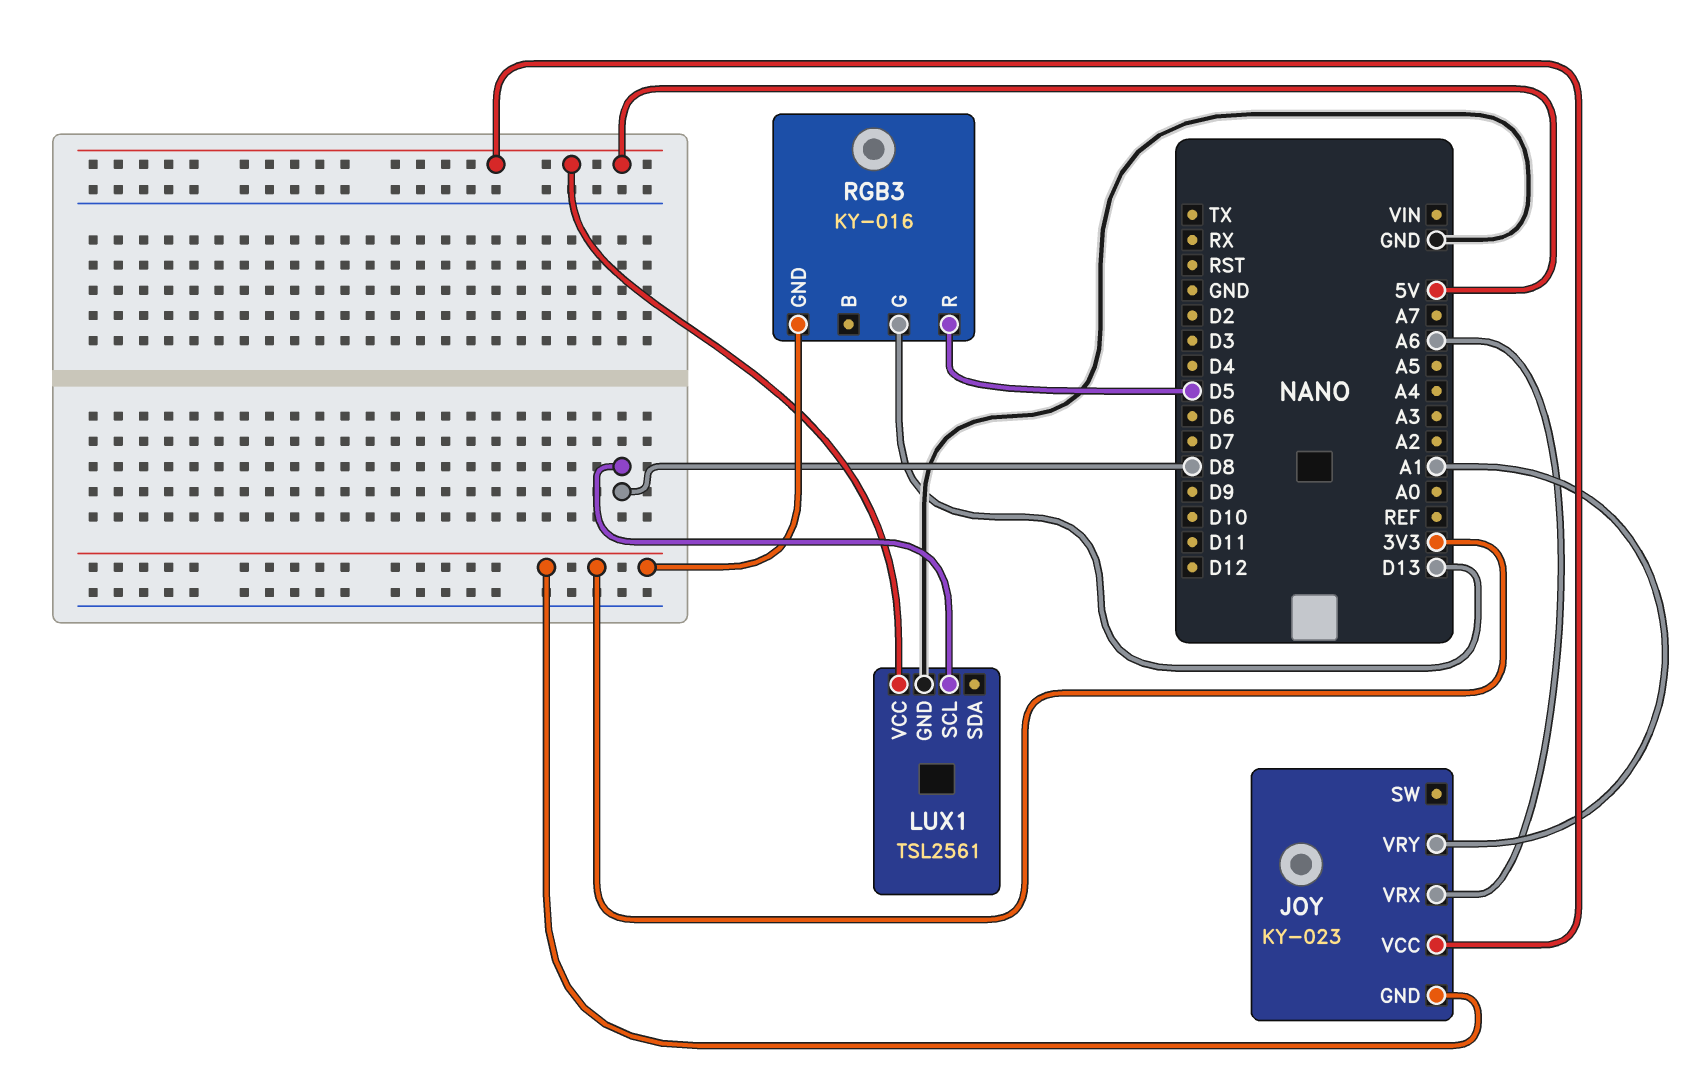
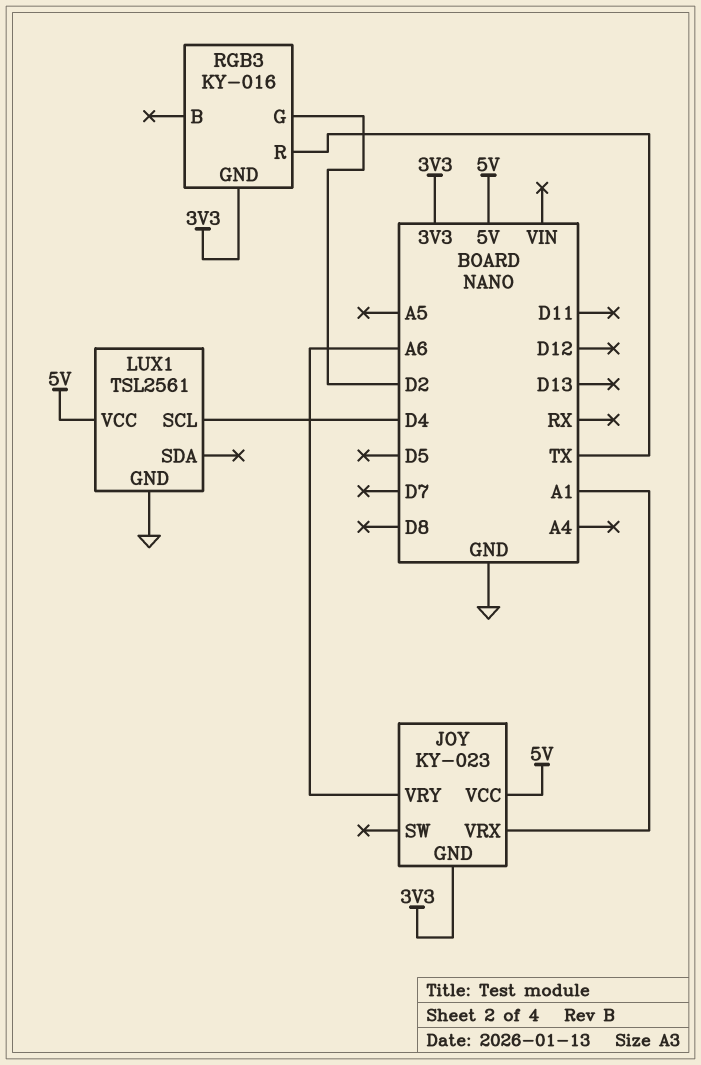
JOY pin VRX: A6 -> A1
JOY pin VRY: A1 -> A6
LUX1 pin SCL: D8 -> D4
RGB3 pin G: D13 -> D2
RGB3 pin R: D5 -> TX

